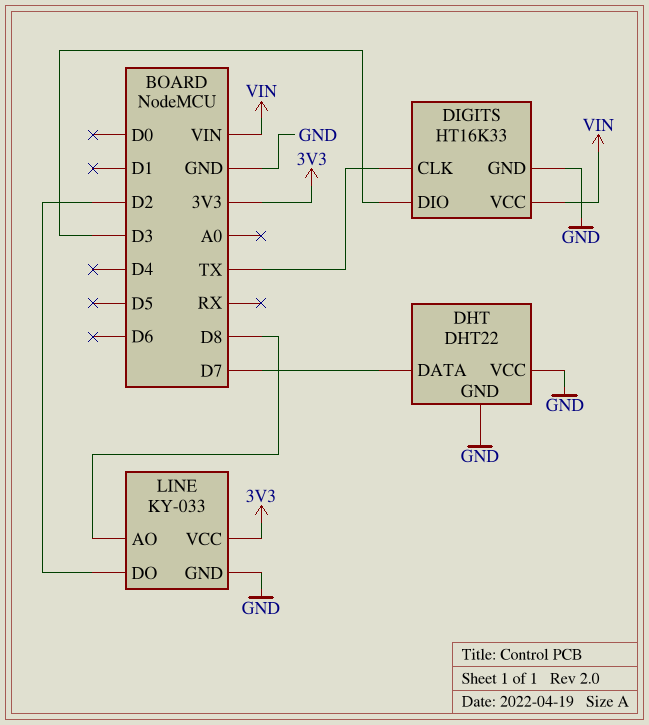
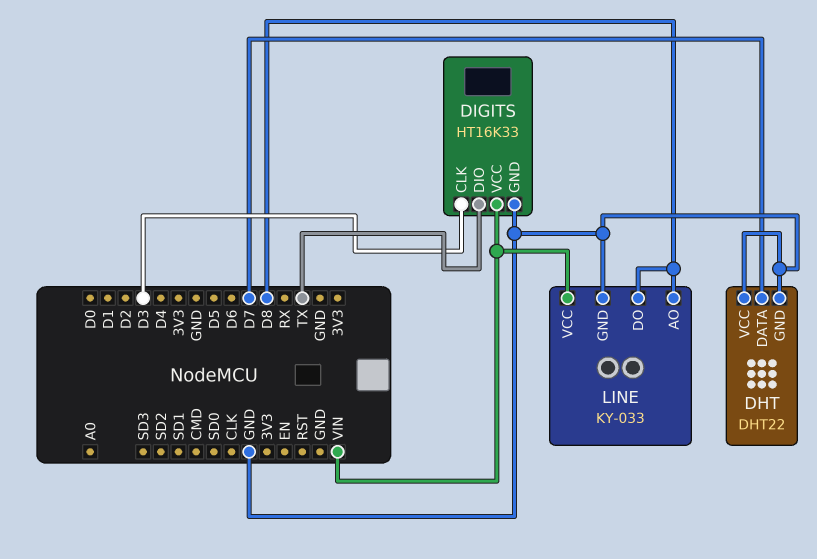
DIGITS pin CLK: TX -> D3
DIGITS pin DIO: D3 -> TX
LINE pin DO: D2 -> D8
LINE pin VCC: 3V3 -> VIN

